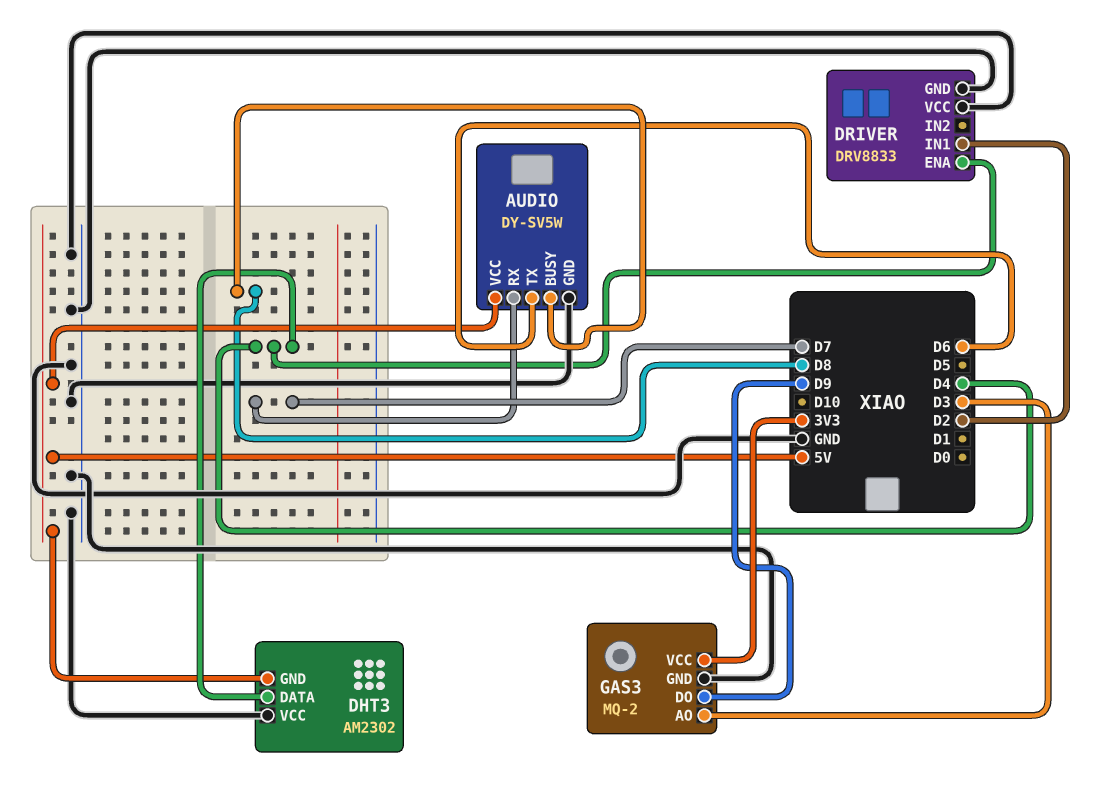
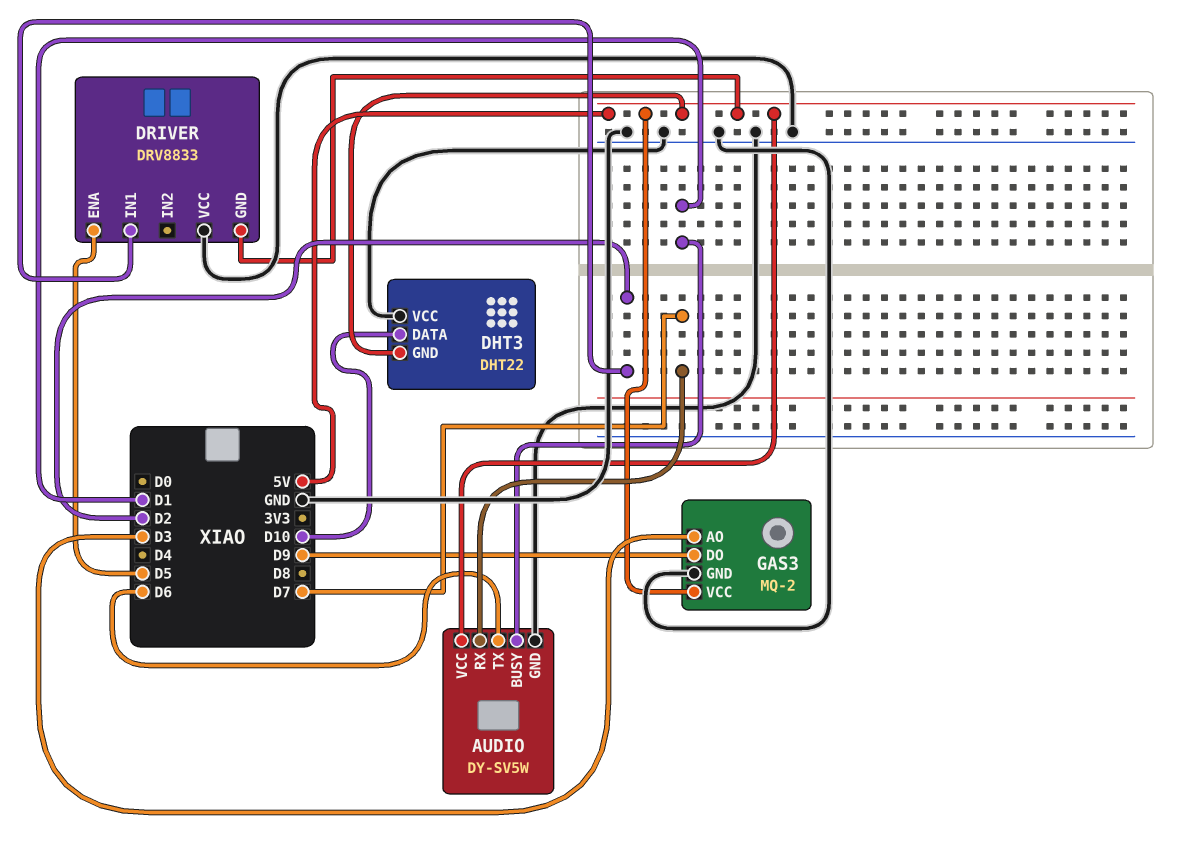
AUDIO pin BUSY: D8 -> D1
DHT3: AM2302 -> DHT22
DHT3 pin DATA: D4 -> D10
DRIVER pin ENA: D4 -> D5
DRIVER pin GND: GND -> 5V
GAS3 pin VCC: 3V3 -> 5V

